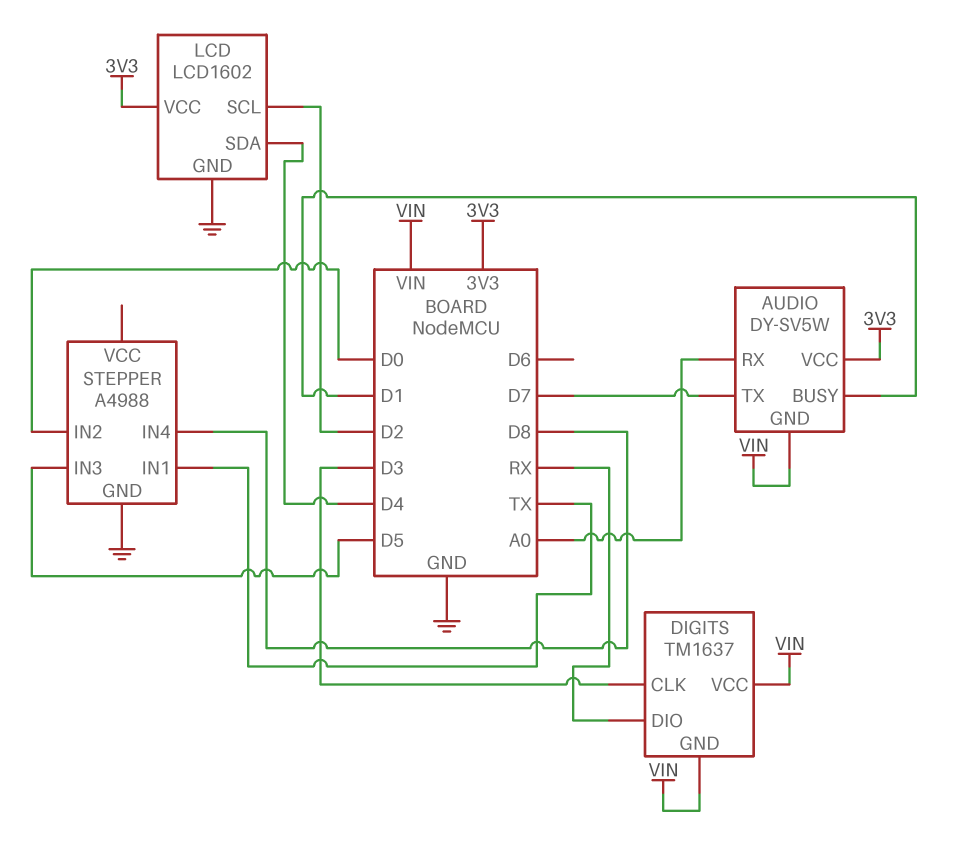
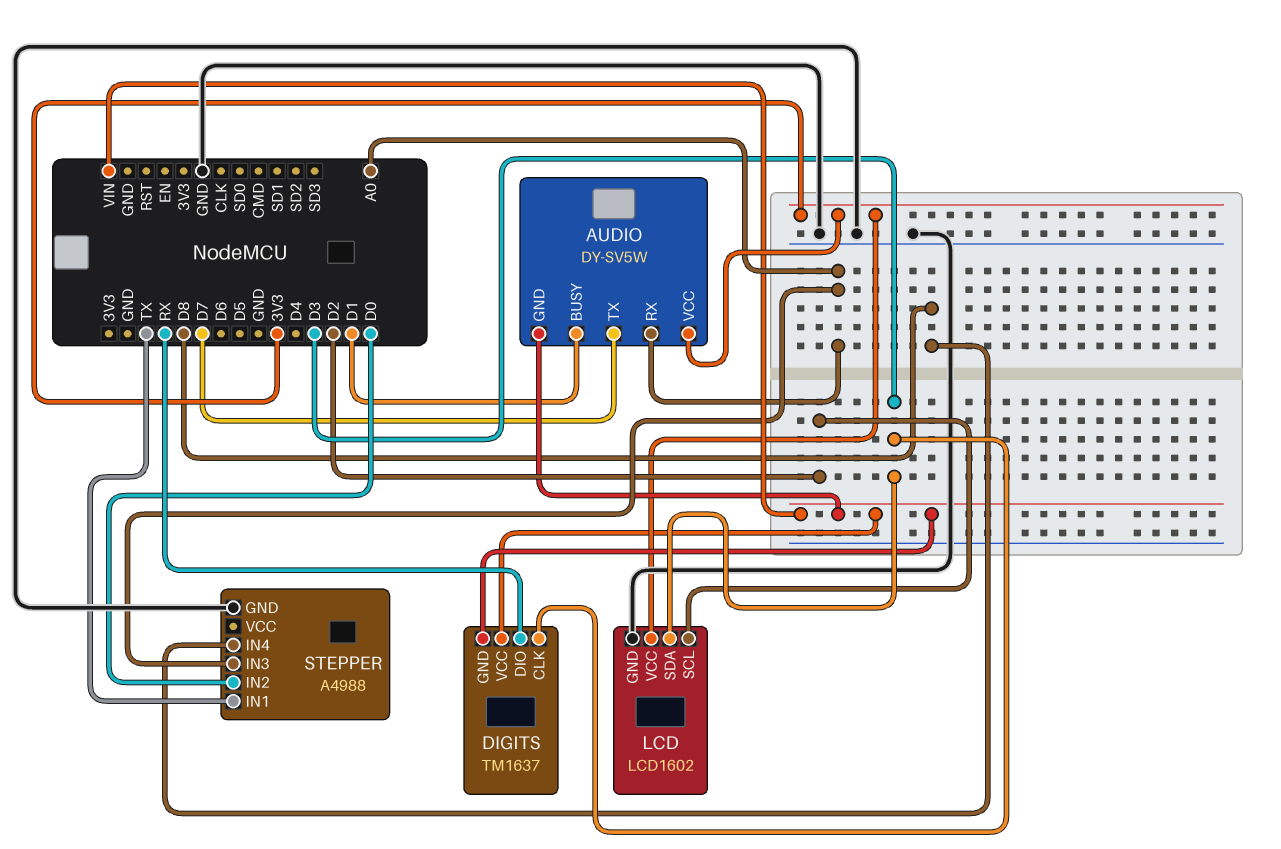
LCD pin SDA: D4 -> D3
STEPPER pin IN3: D5 -> A0

